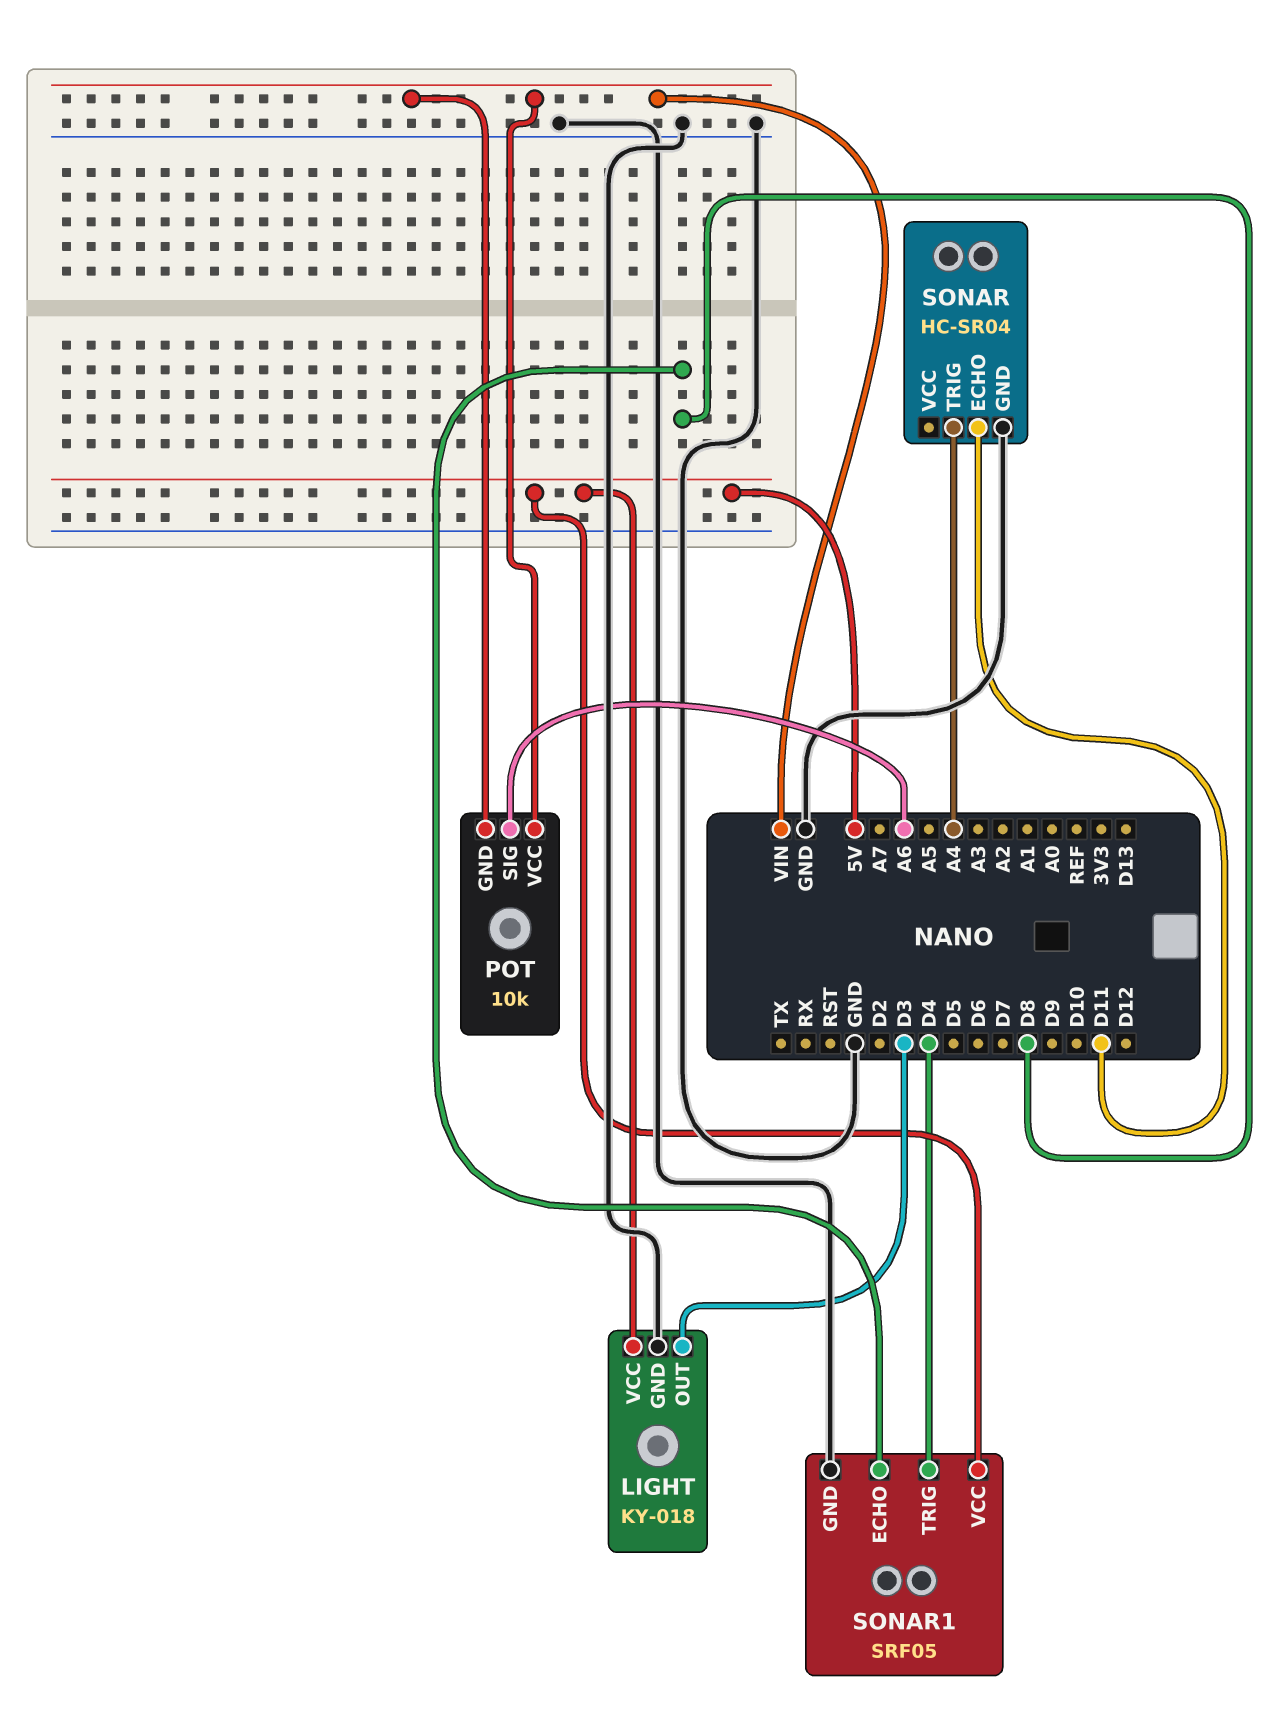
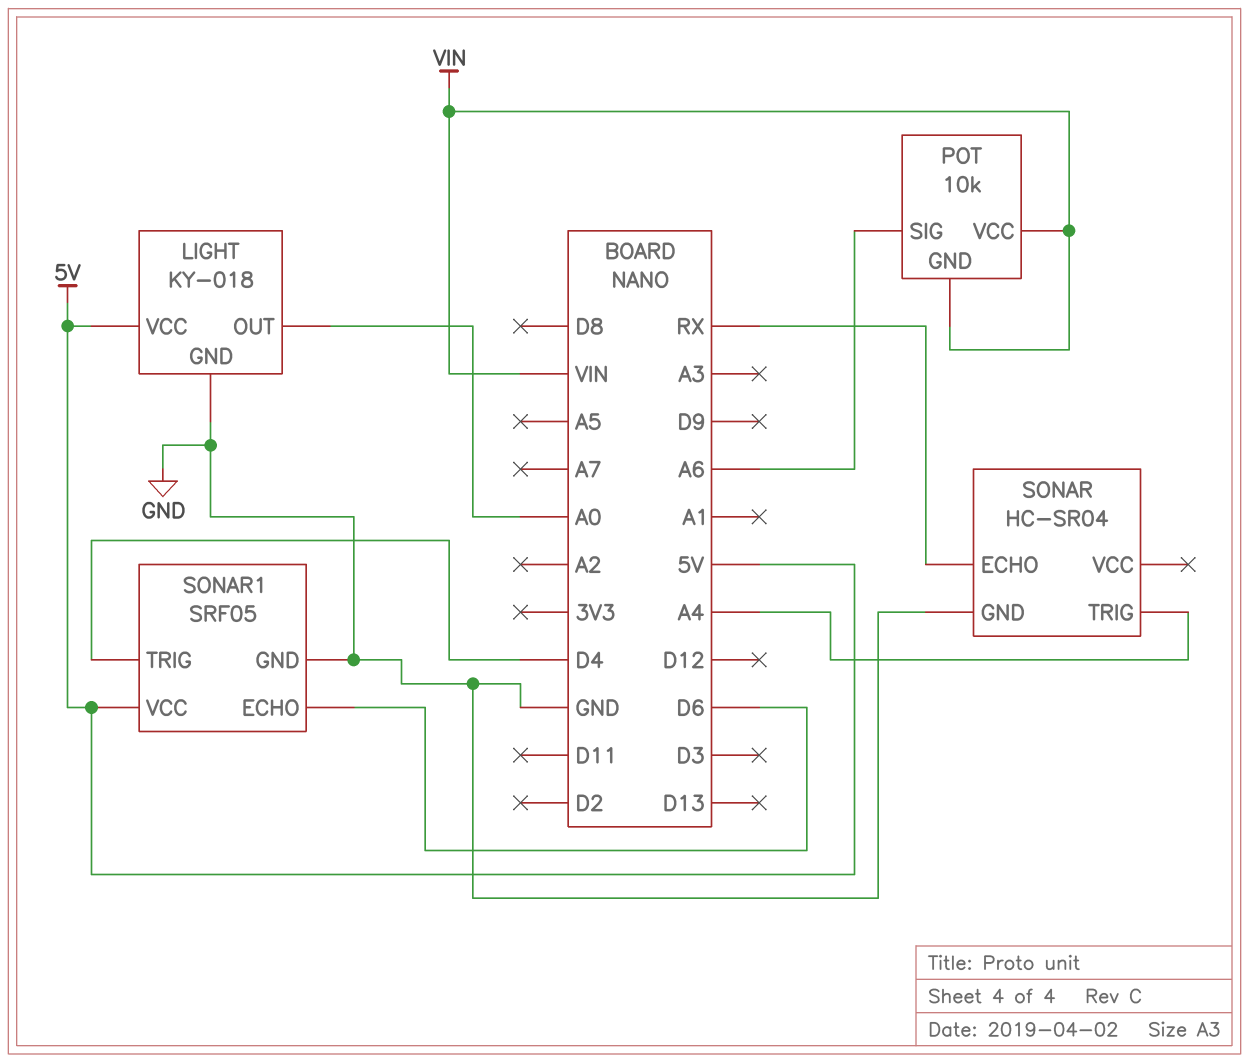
LIGHT pin OUT: D3 -> A0
SONAR pin ECHO: D11 -> RX
SONAR1 pin ECHO: D8 -> D6

